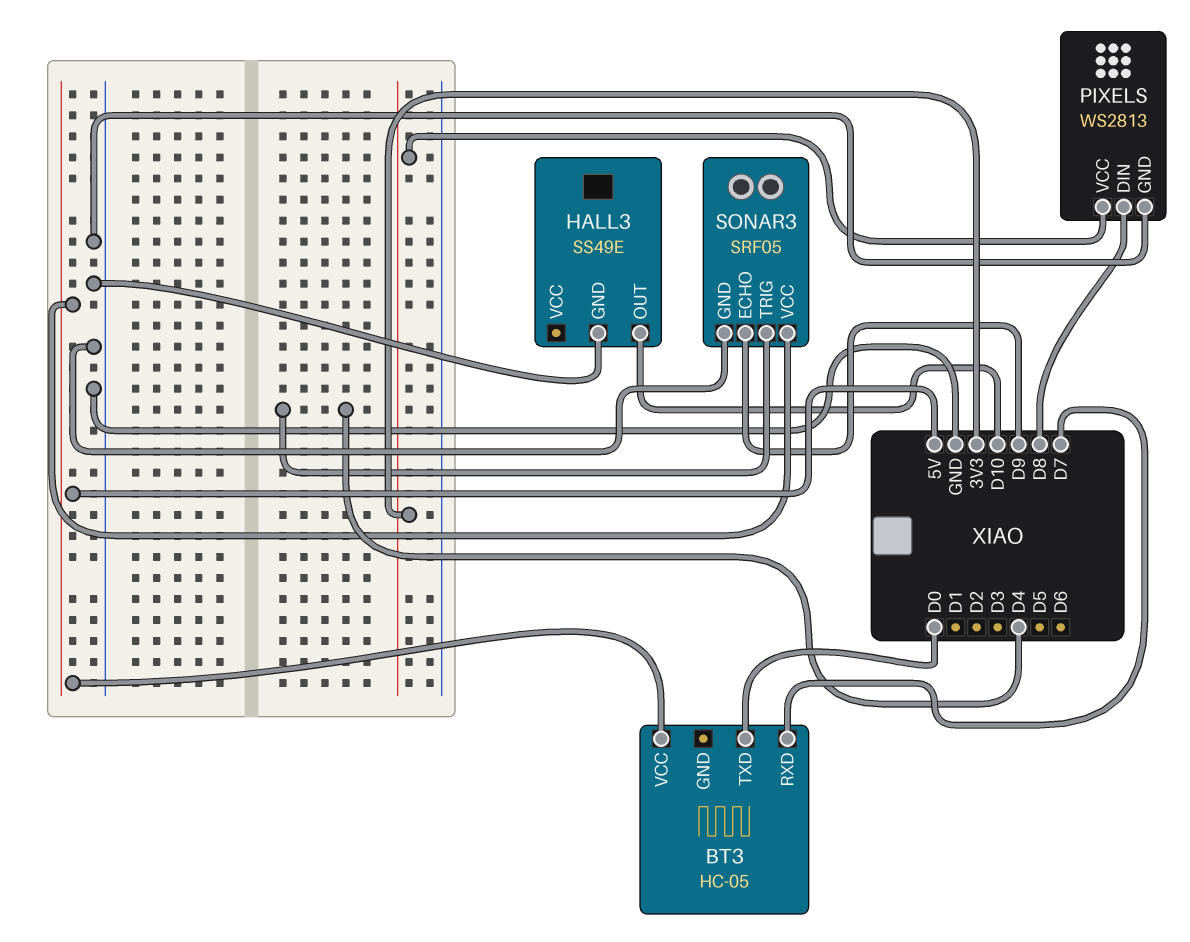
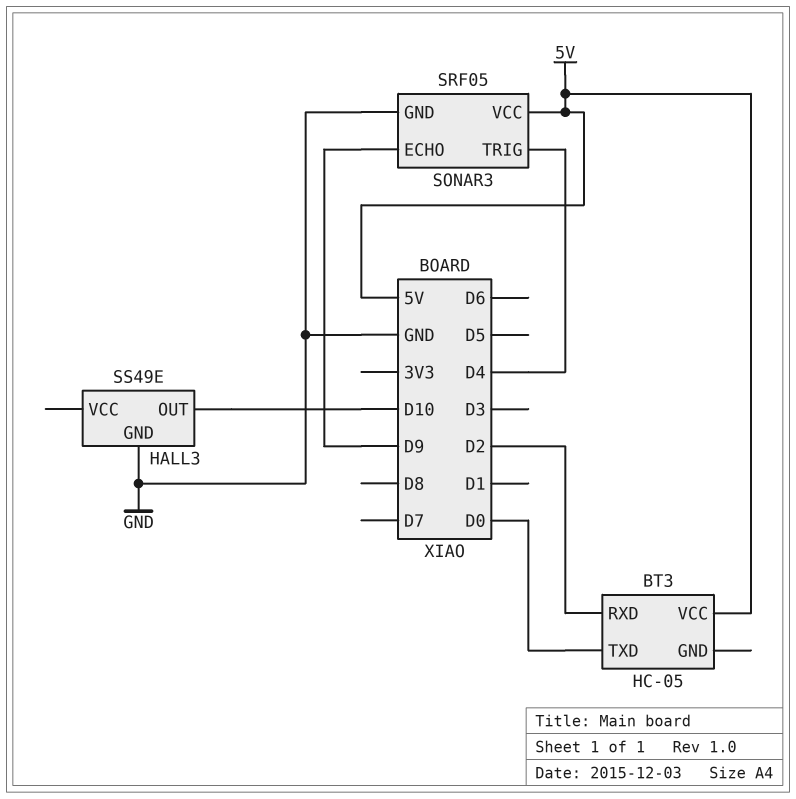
BT3 pin RXD: D7 -> D2
PIXELS: WS2813 -> none
PIXELS pin DIN: D8 -> none
PIXELS pin GND: GND -> none
PIXELS pin VCC: 3V3 -> none

